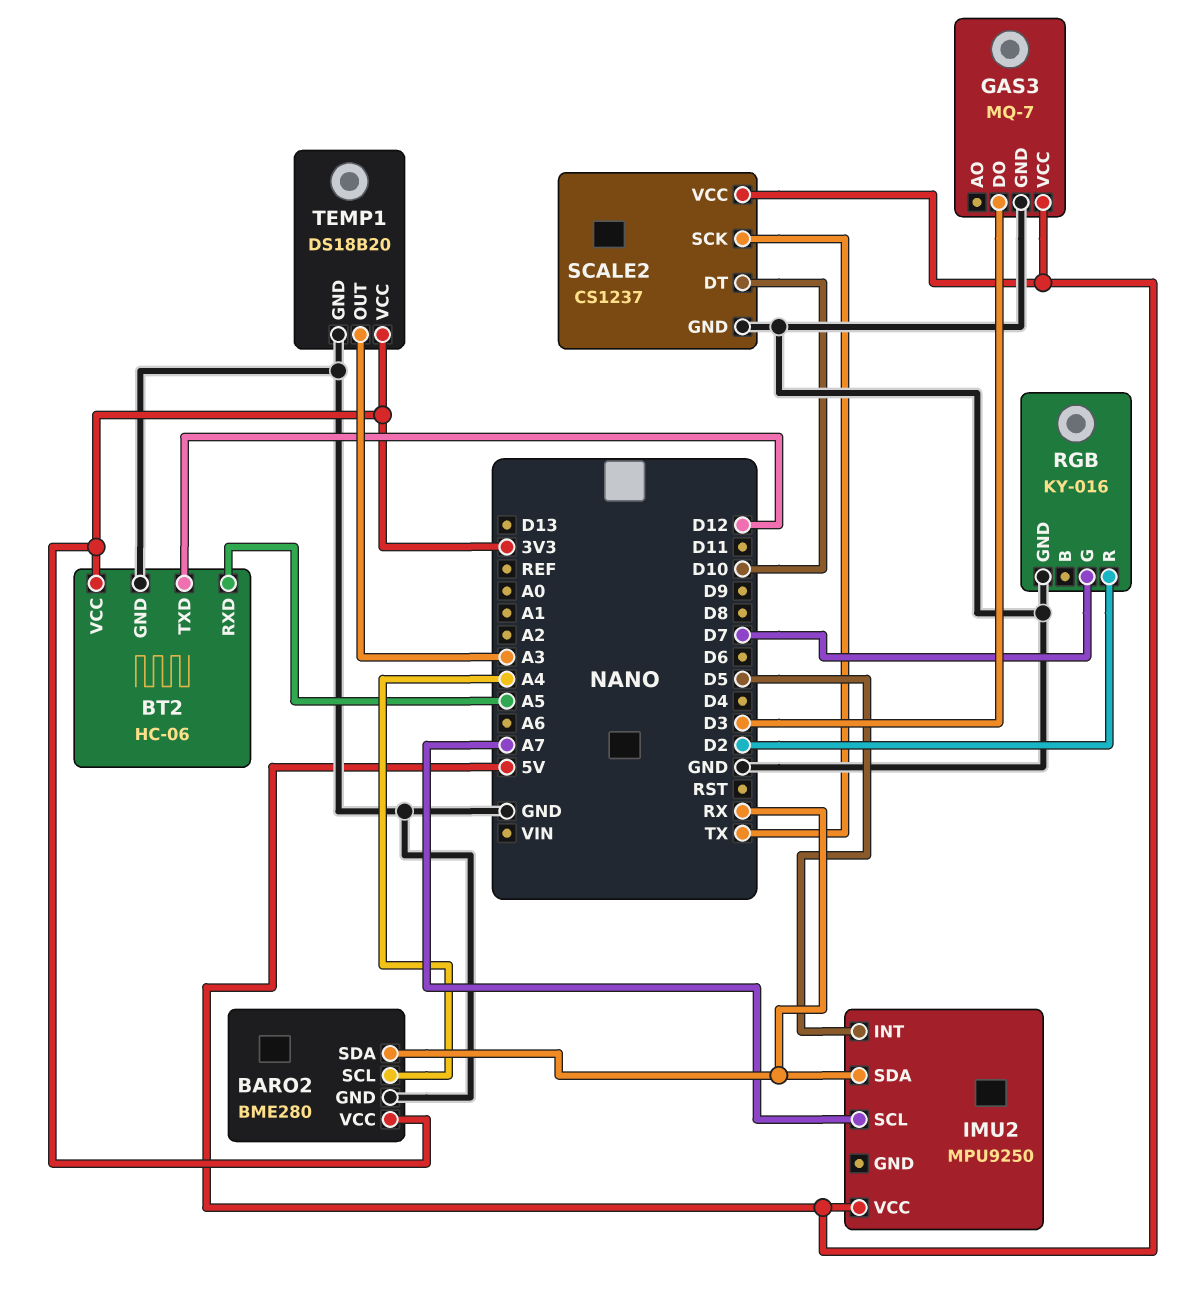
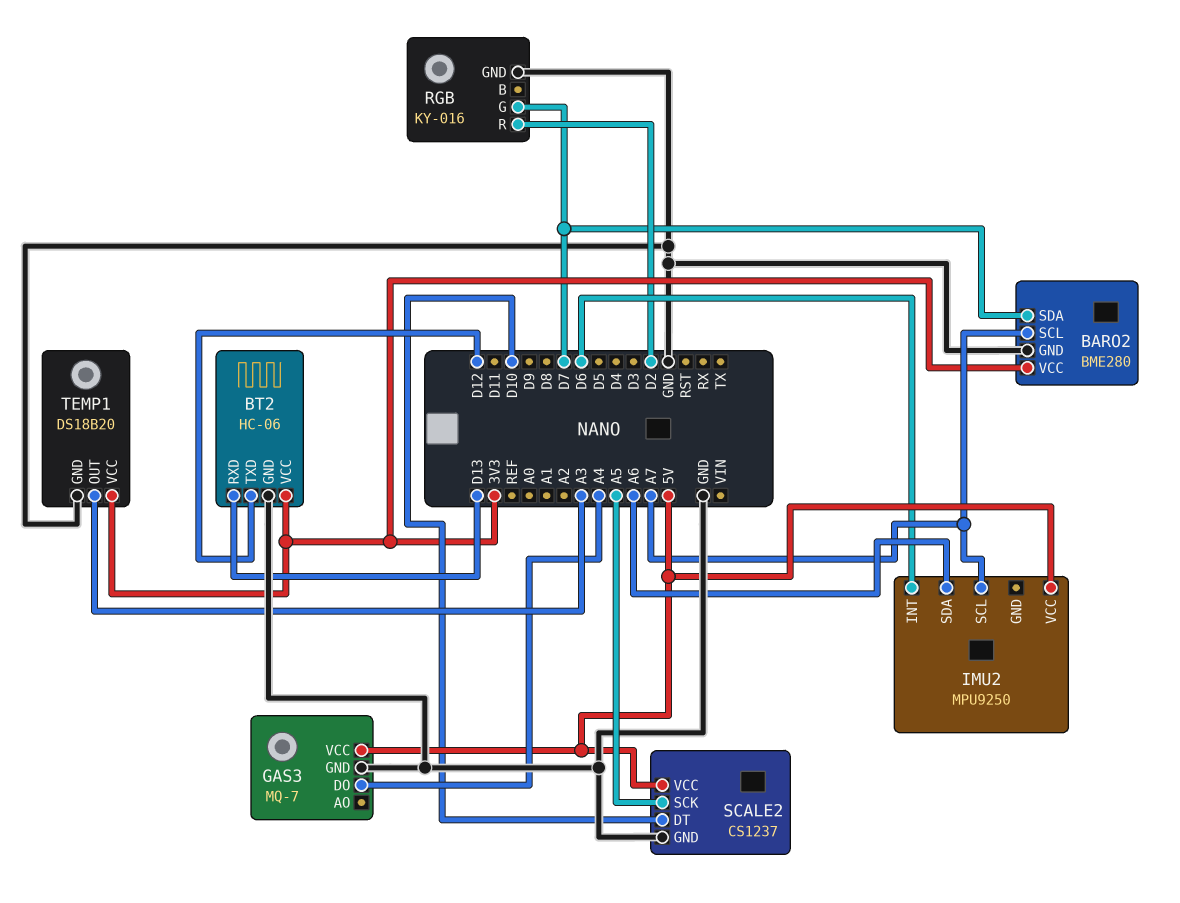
BARO2 pin SCL: A4 -> A7
BARO2 pin SDA: RX -> D7
BT2 pin RXD: A5 -> D13
GAS3 pin DO: D3 -> A4
IMU2 pin INT: D5 -> D6
IMU2 pin SDA: RX -> A6
SCALE2 pin SCK: TX -> A5

